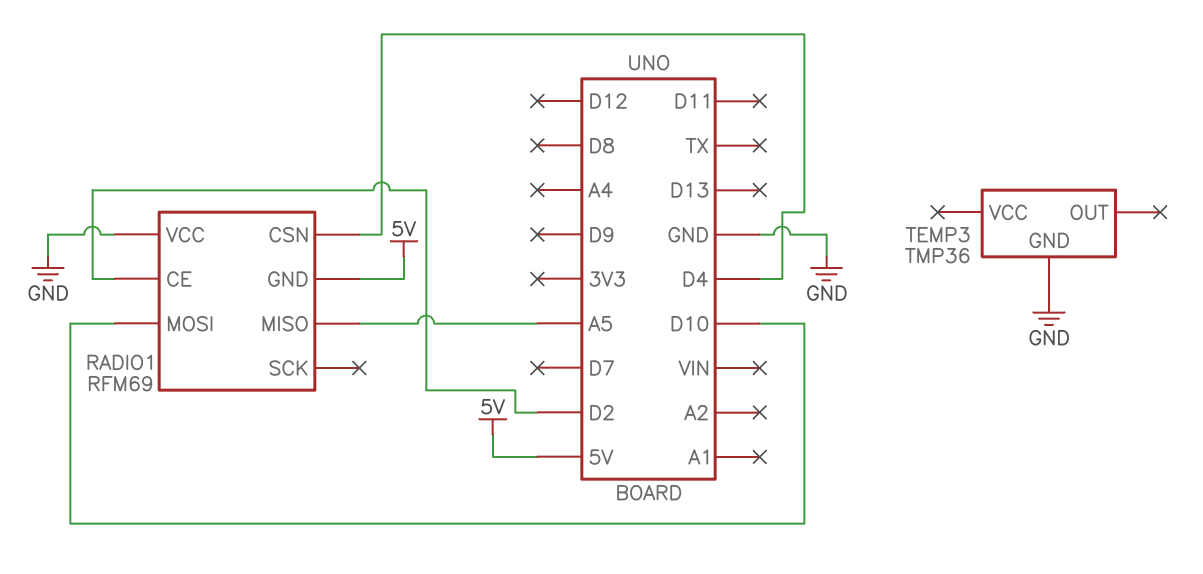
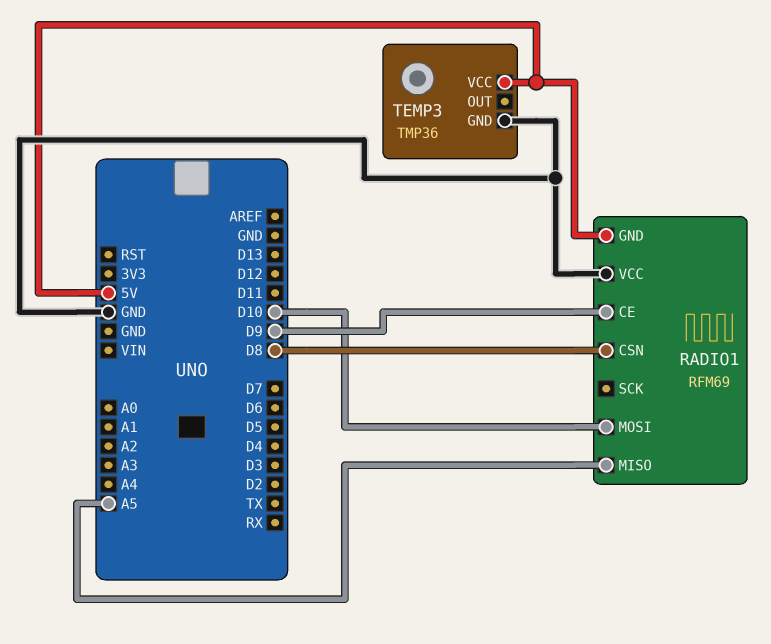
RADIO1 pin CE: D2 -> D9
RADIO1 pin CSN: D4 -> D8
TEMP3 pin VCC: none -> 5V

